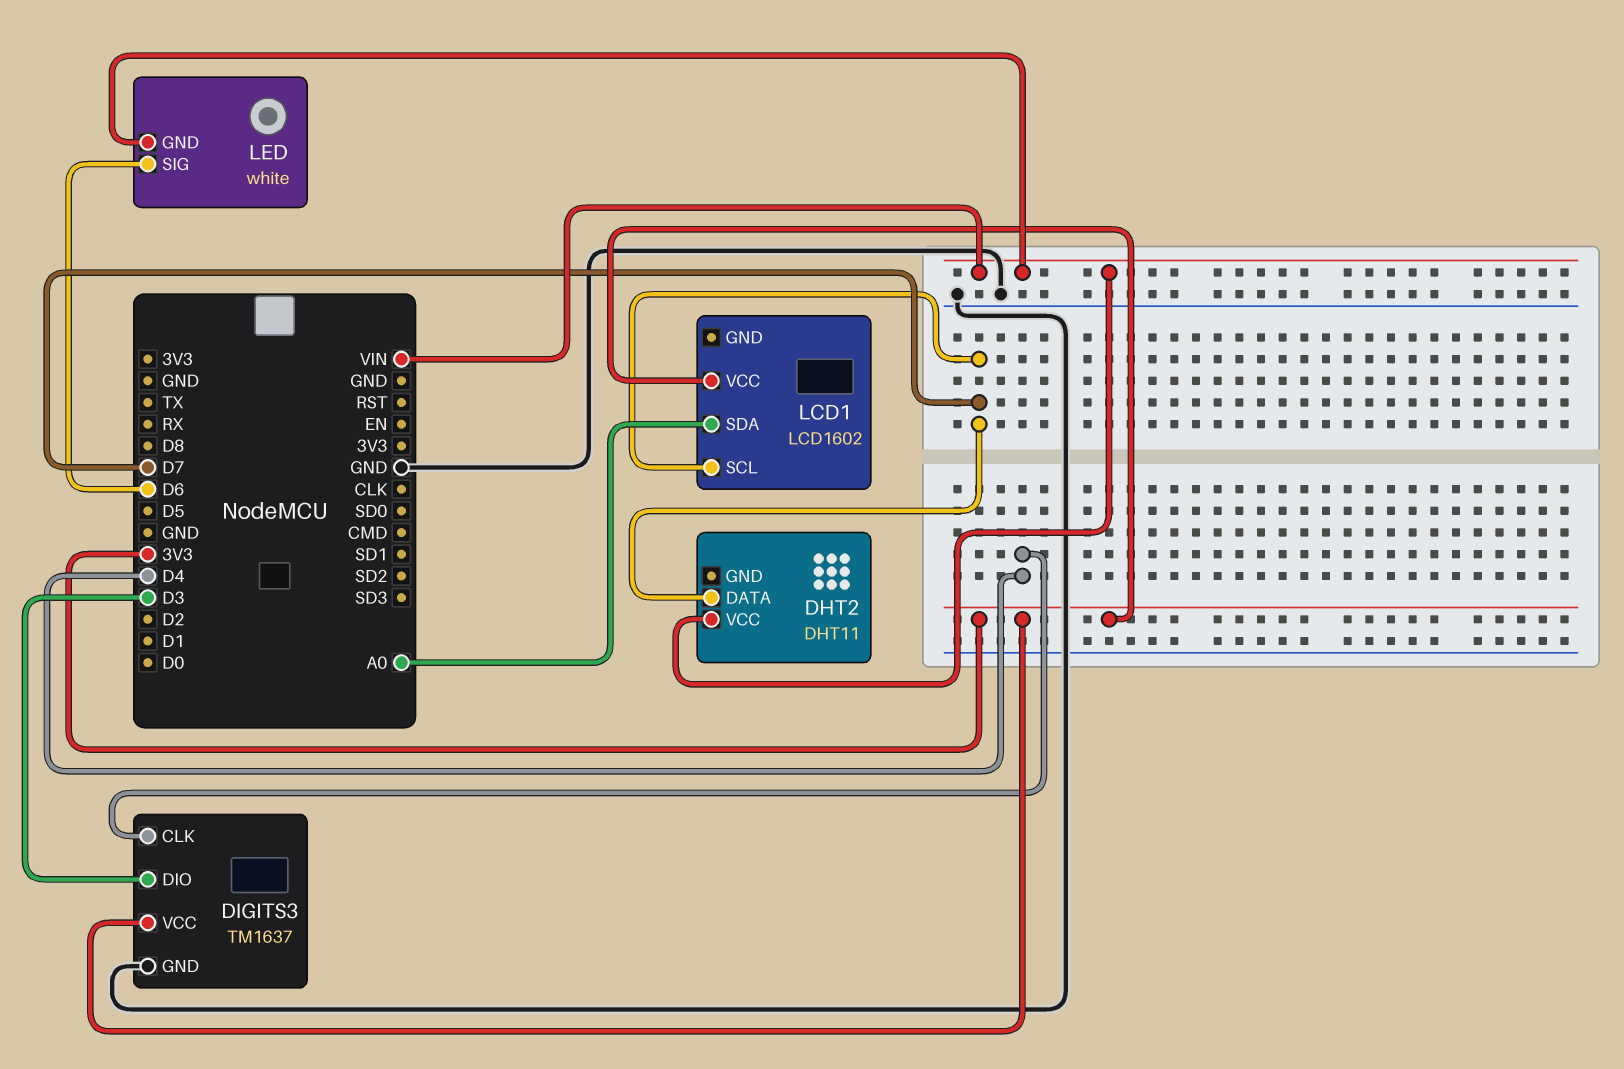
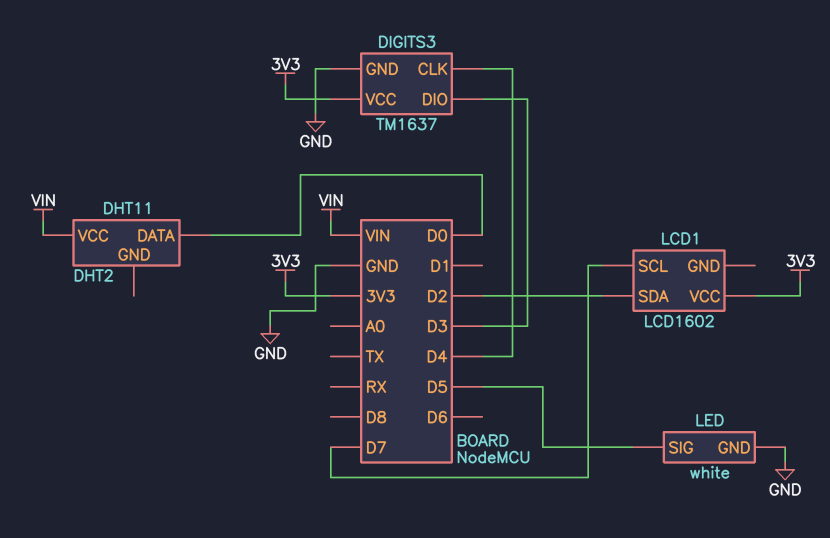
DHT2 pin DATA: D7 -> D0
LCD1 pin SDA: A0 -> D2
LED pin GND: VIN -> GND
LED pin SIG: D6 -> D5

